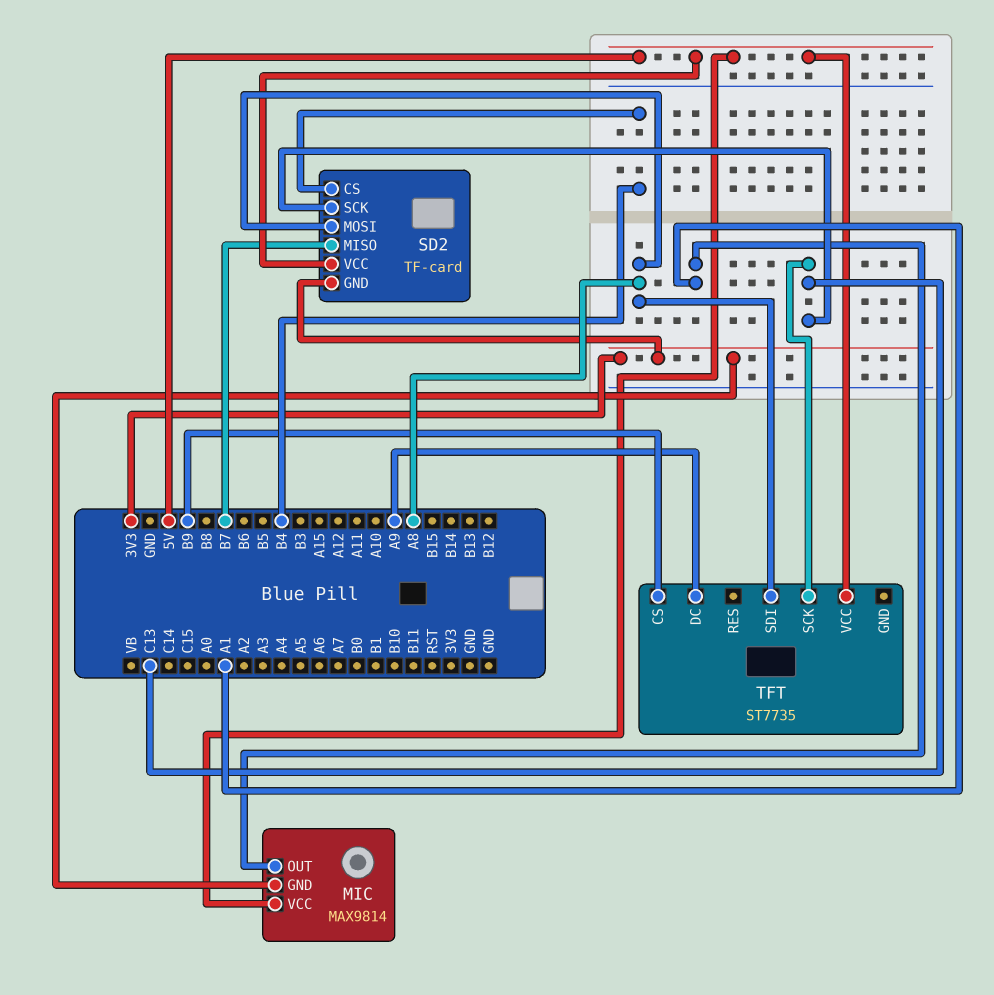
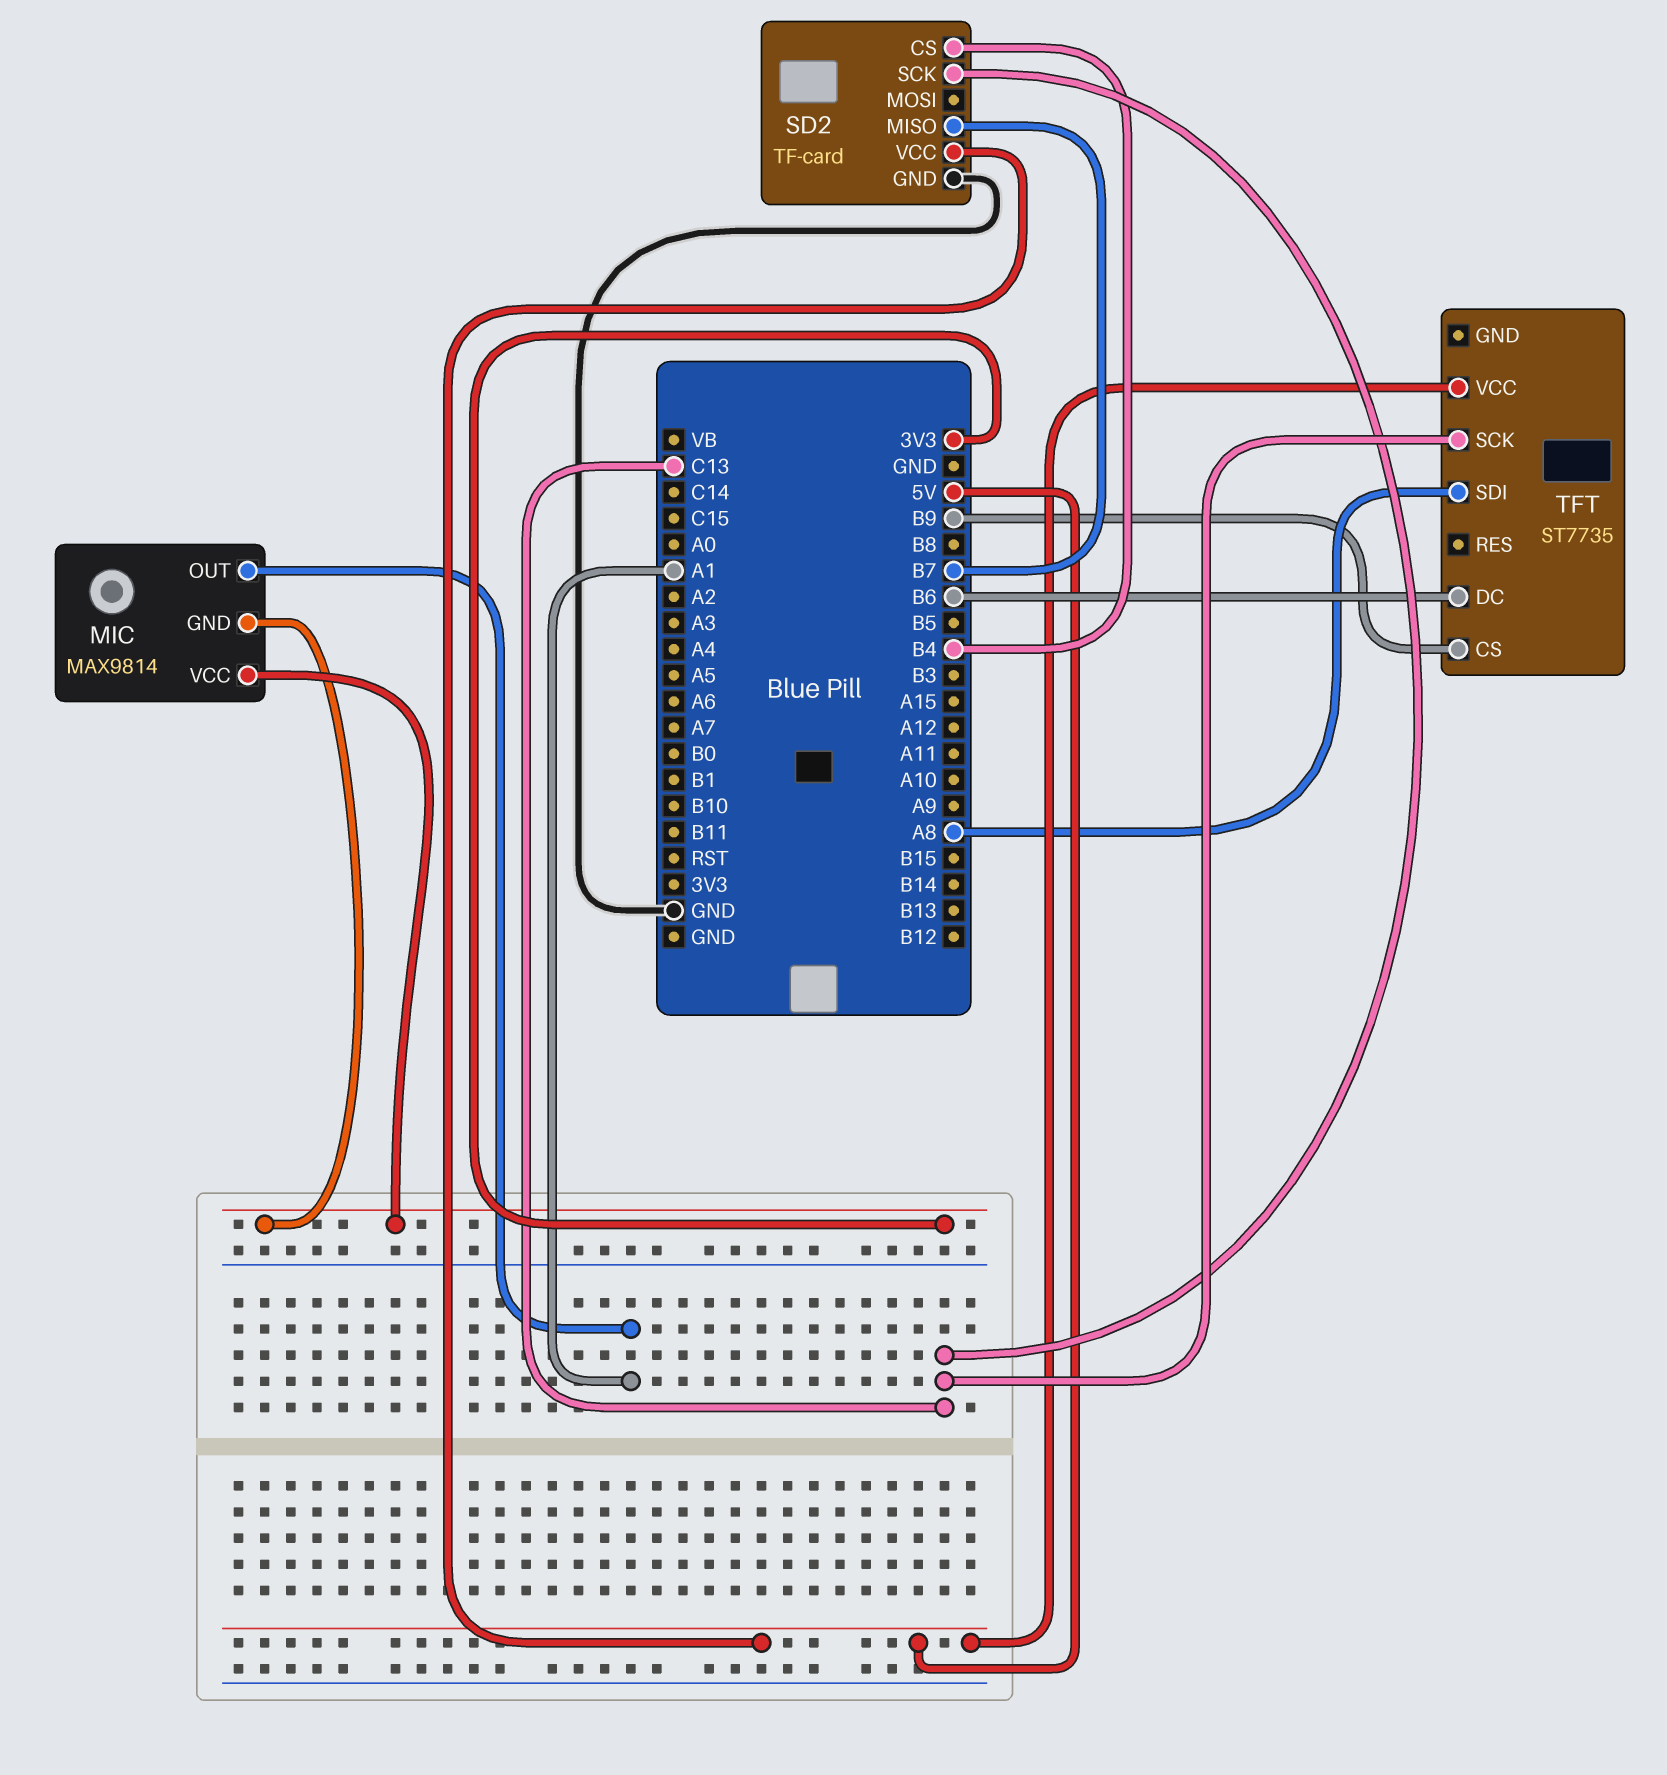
MIC pin VCC: 5V -> 3V3
SD2 pin GND: 3V3 -> GND
SD2 pin MOSI: A8 -> none
TFT pin DC: A9 -> B6

